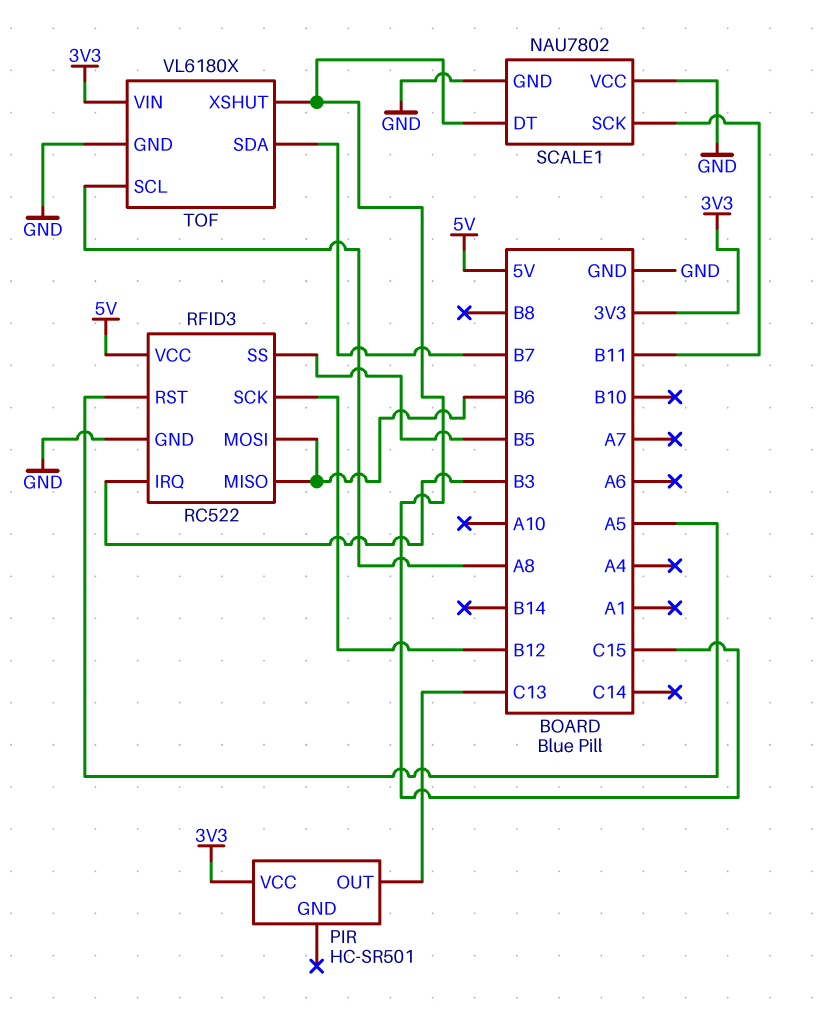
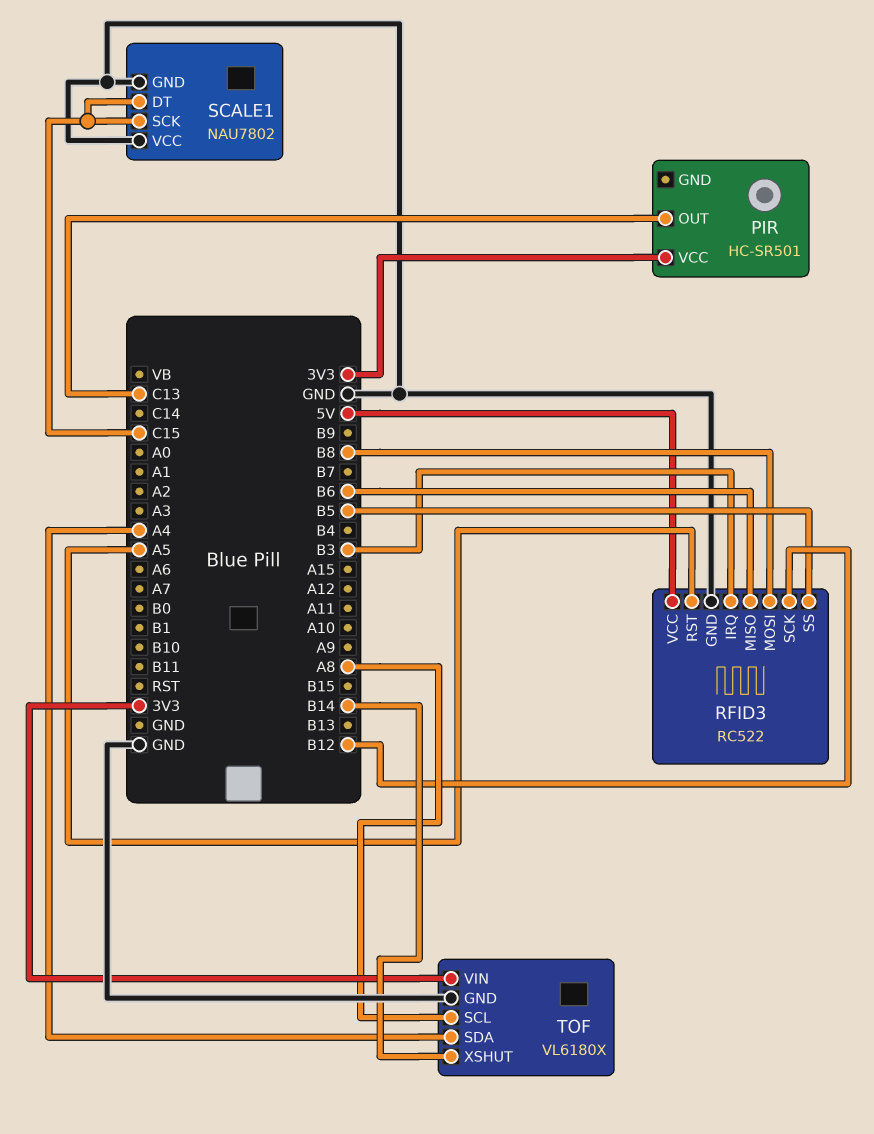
RFID3 pin MOSI: B6 -> B8
SCALE1 pin SCK: B11 -> C15
TOF pin SDA: B7 -> A4
TOF pin XSHUT: C15 -> B14

